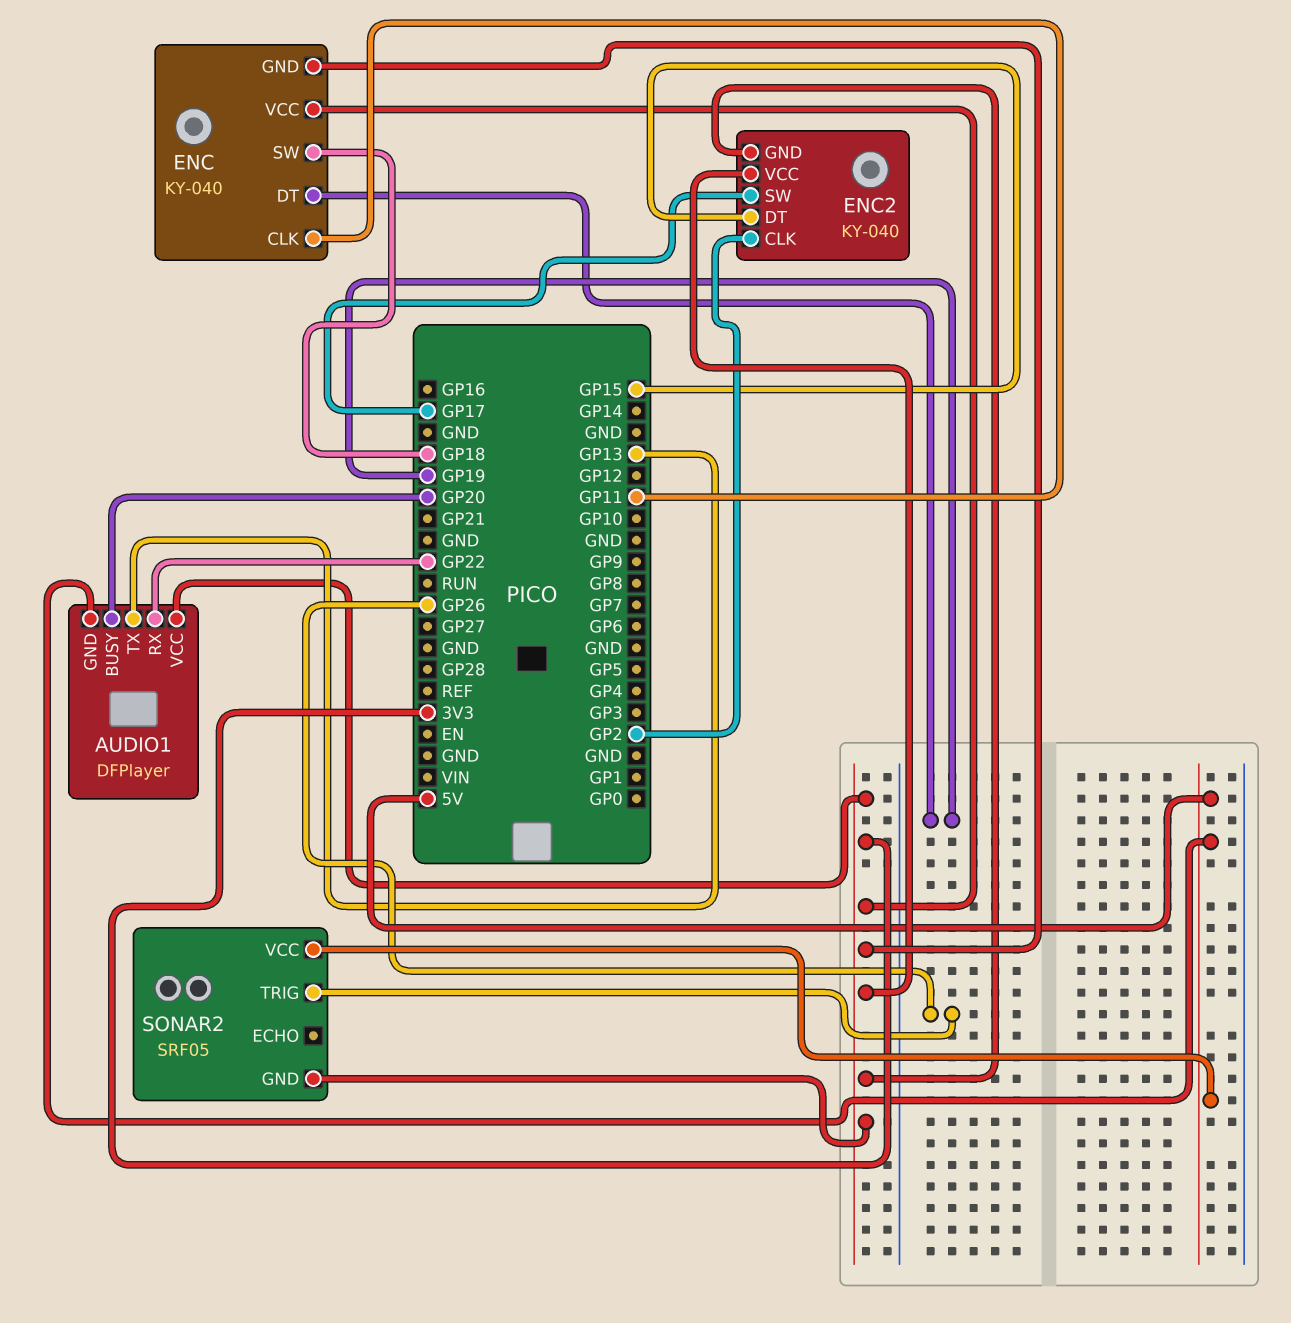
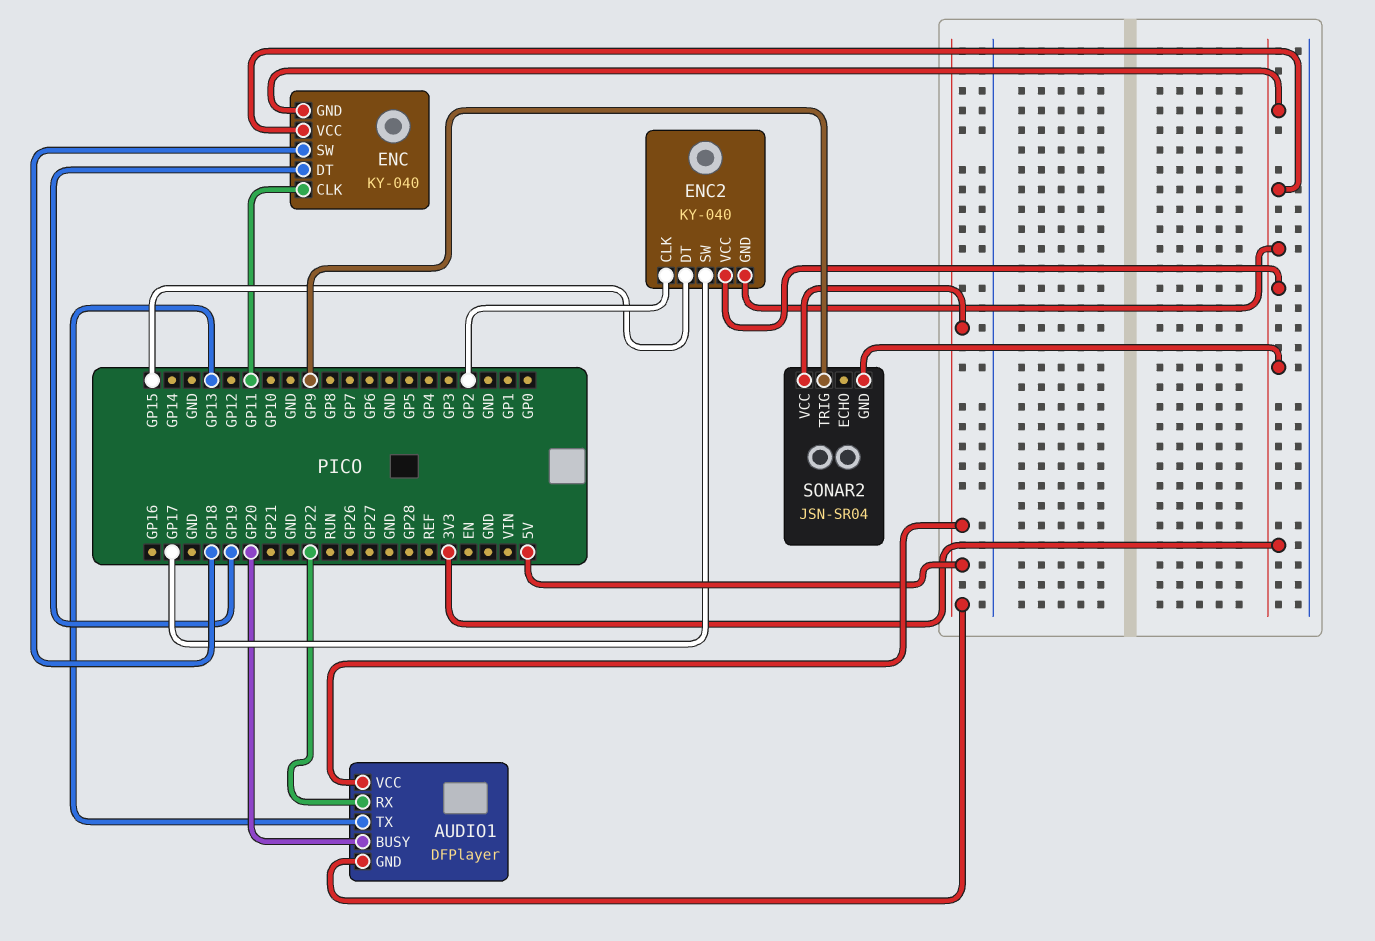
AUDIO1 pin VCC: 3V3 -> 5V
SONAR2: SRF05 -> JSN-SR04
SONAR2 pin TRIG: GP26 -> GP9

